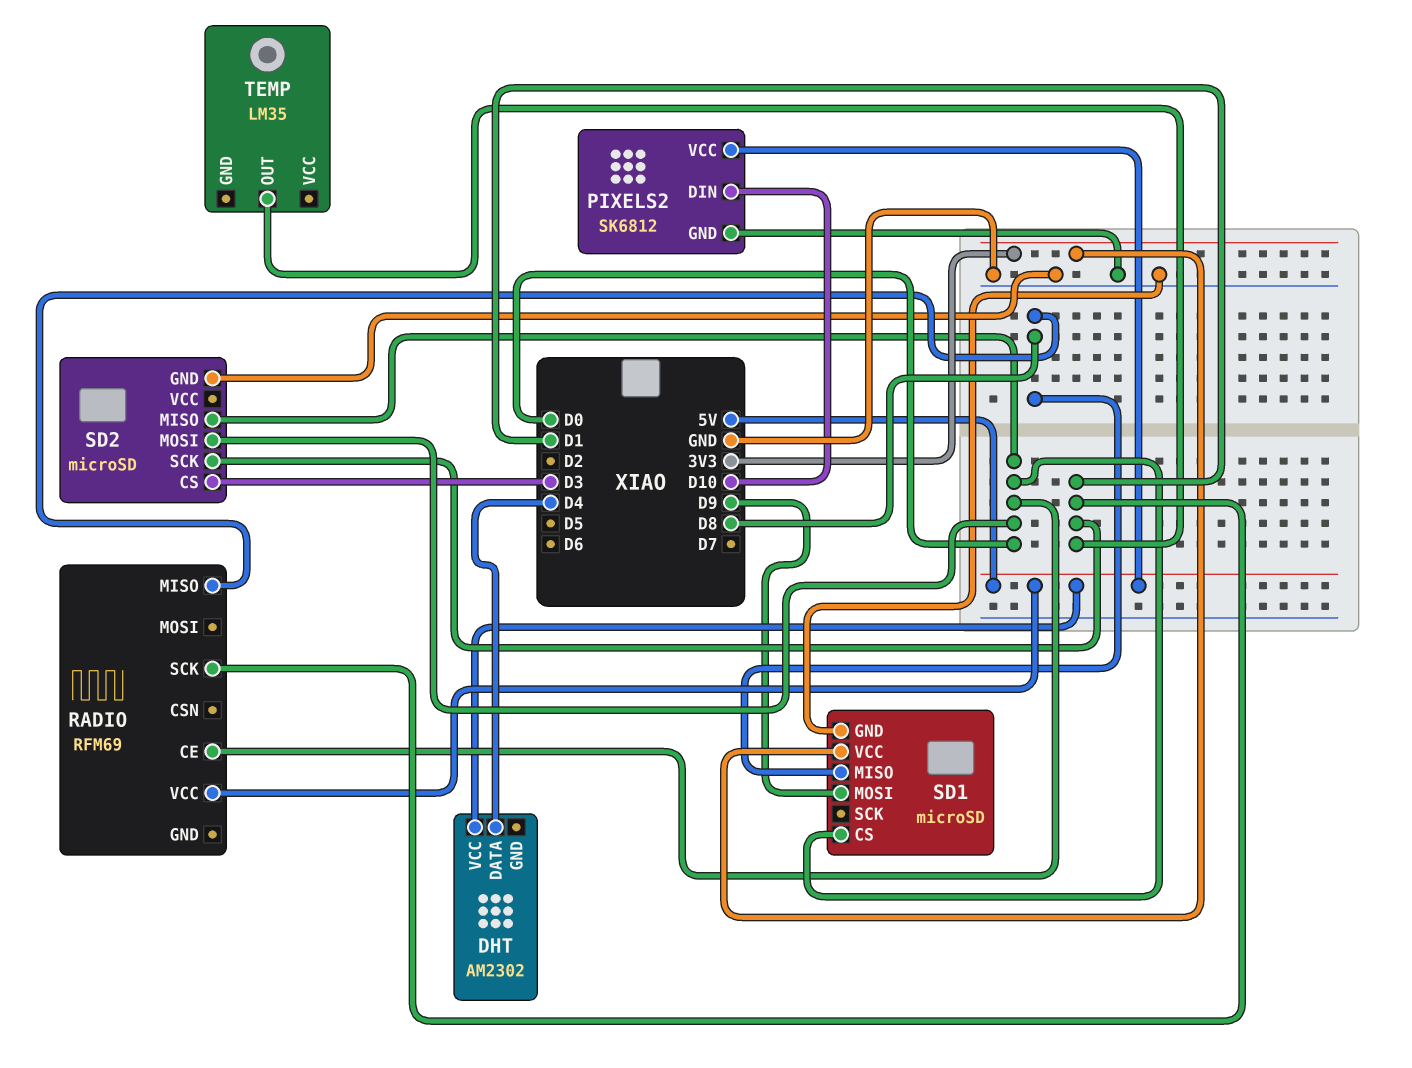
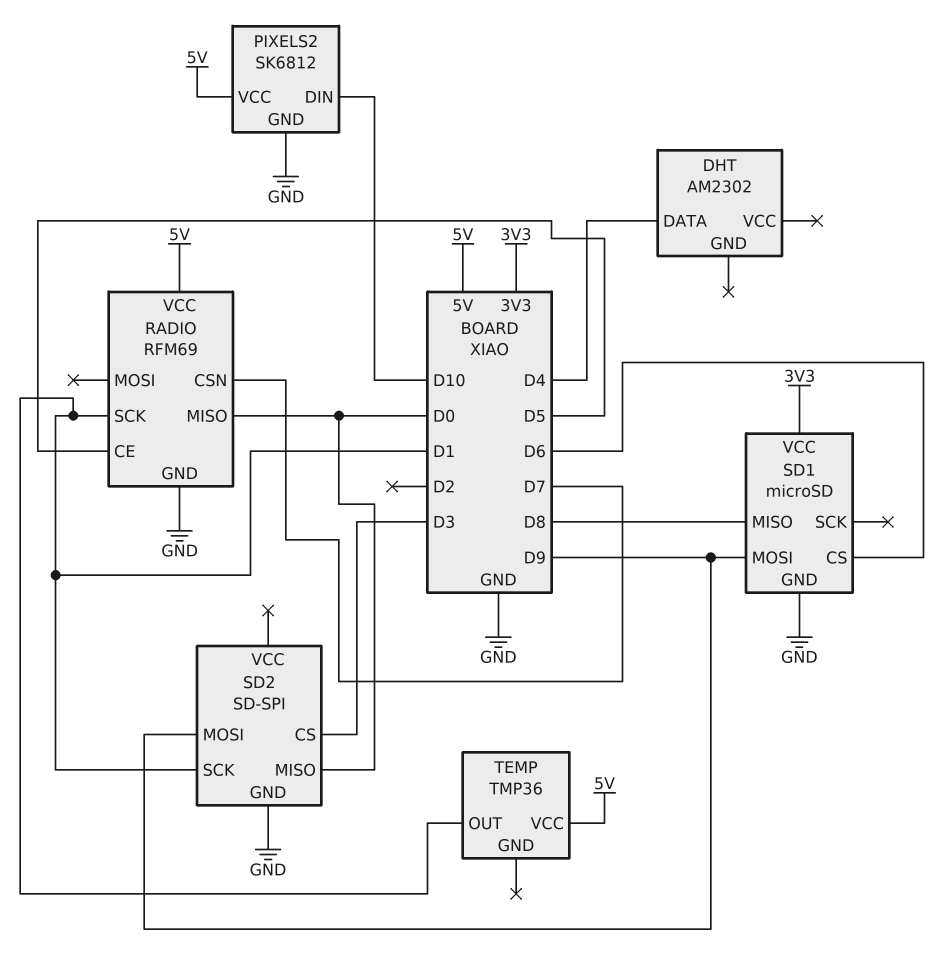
DHT pin VCC: 5V -> none
RADIO pin CE: D0 -> D5
RADIO pin CSN: none -> D7
RADIO pin GND: none -> GND
RADIO pin MISO: D8 -> D0
SD1 pin CS: D0 -> D6
SD2: microSD -> SD-SPI
SD2 pin MOSI: D0 -> D9
TEMP: LM35 -> TMP36
TEMP pin VCC: none -> 5V

